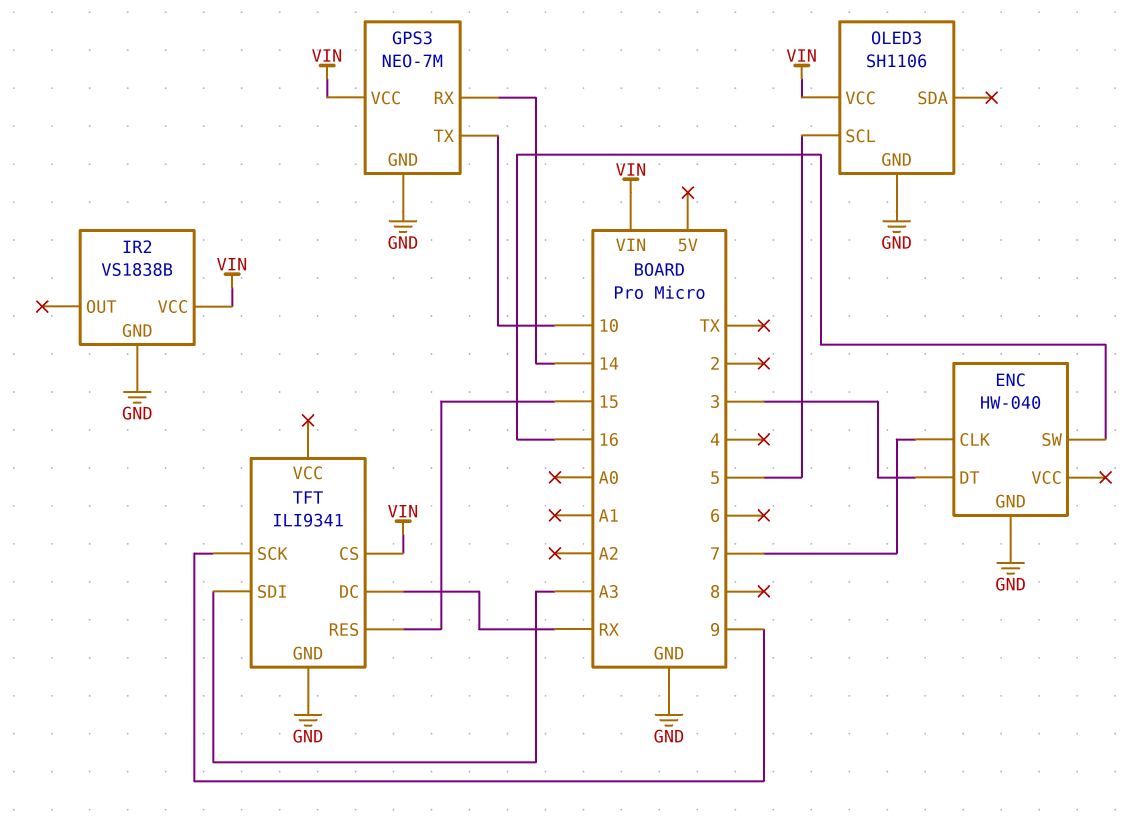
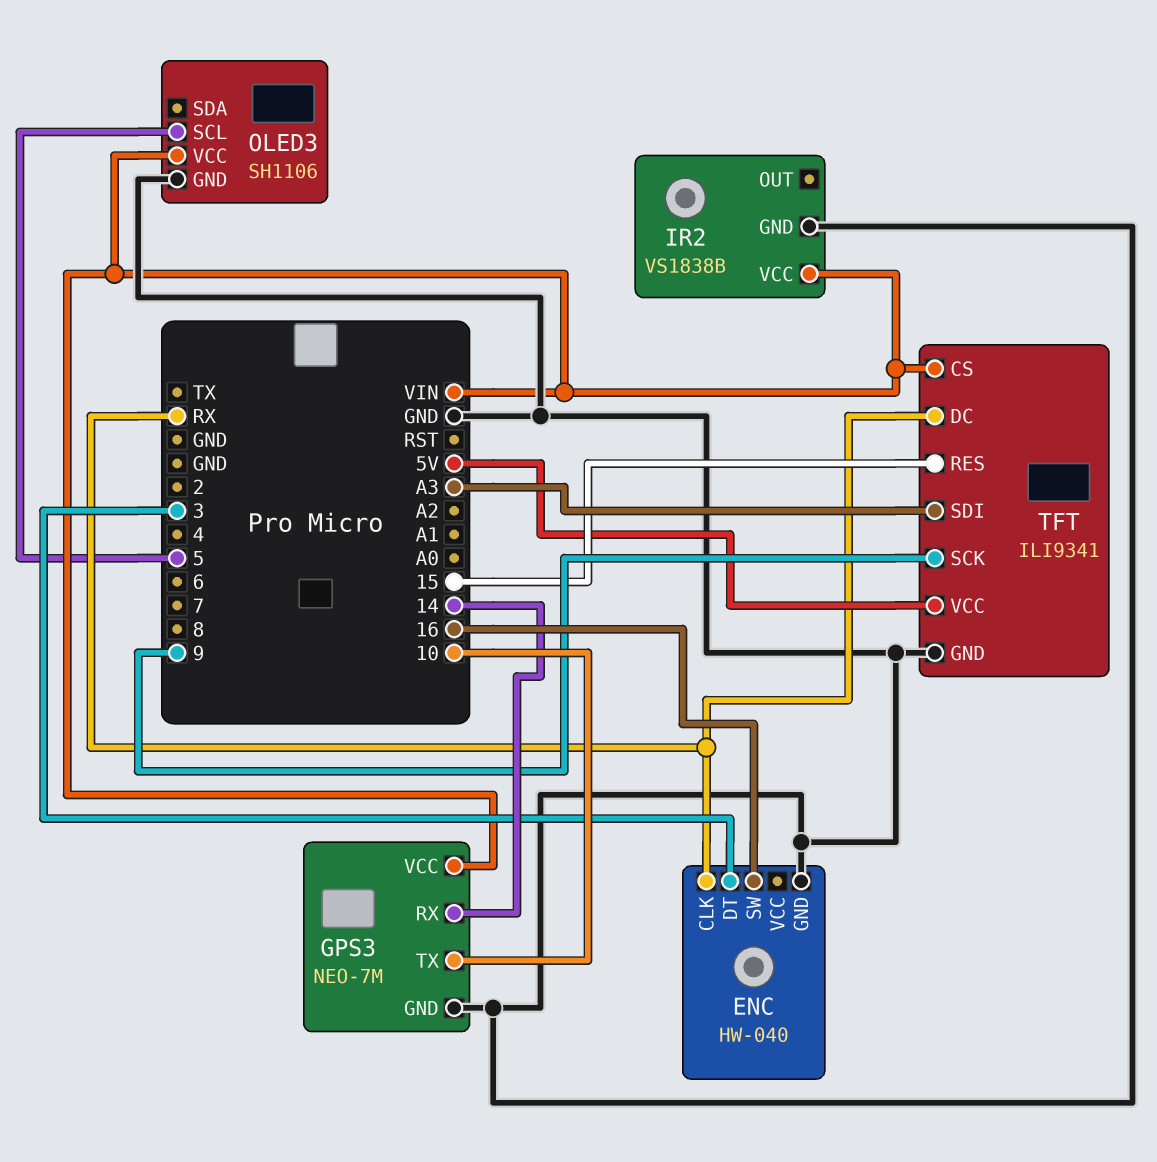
ENC pin CLK: 7 -> RX
TFT pin VCC: none -> 5V

